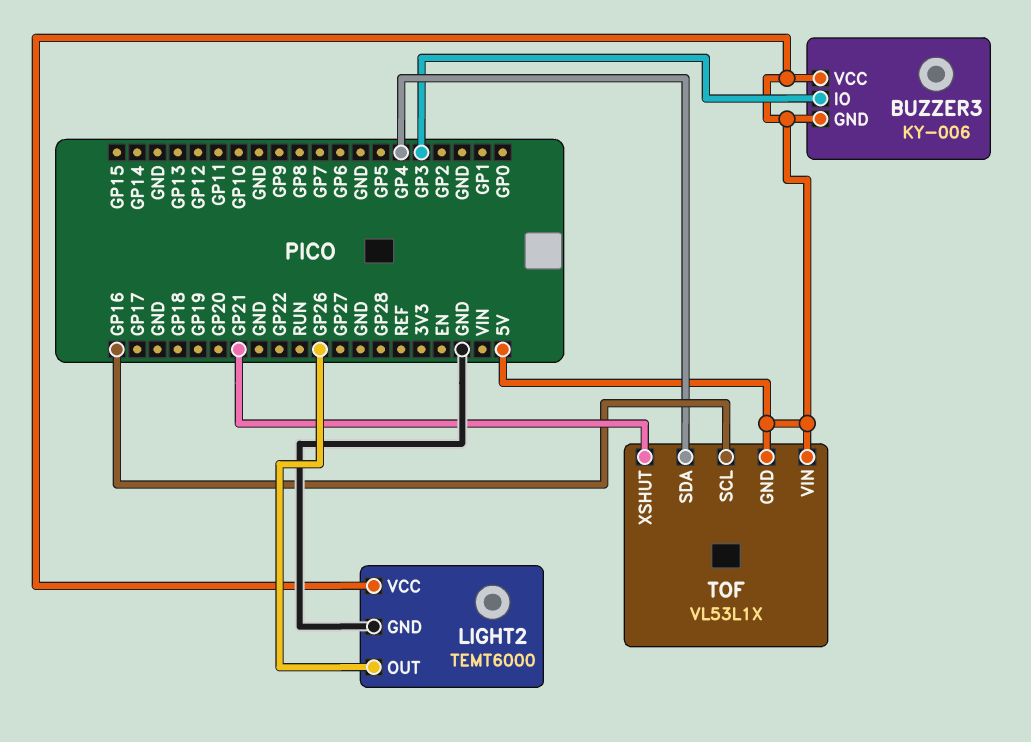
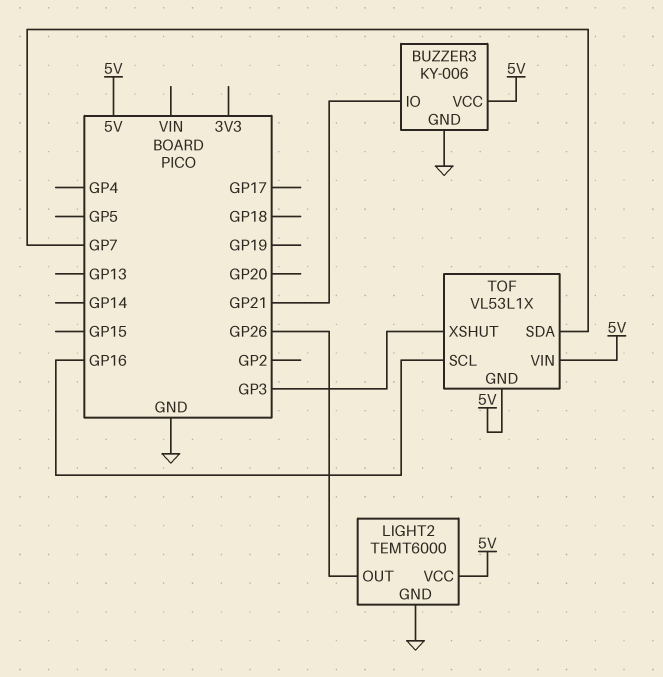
BUZZER3 pin GND: 5V -> GND
BUZZER3 pin IO: GP3 -> GP21
TOF pin SDA: GP4 -> GP7
TOF pin XSHUT: GP21 -> GP3

